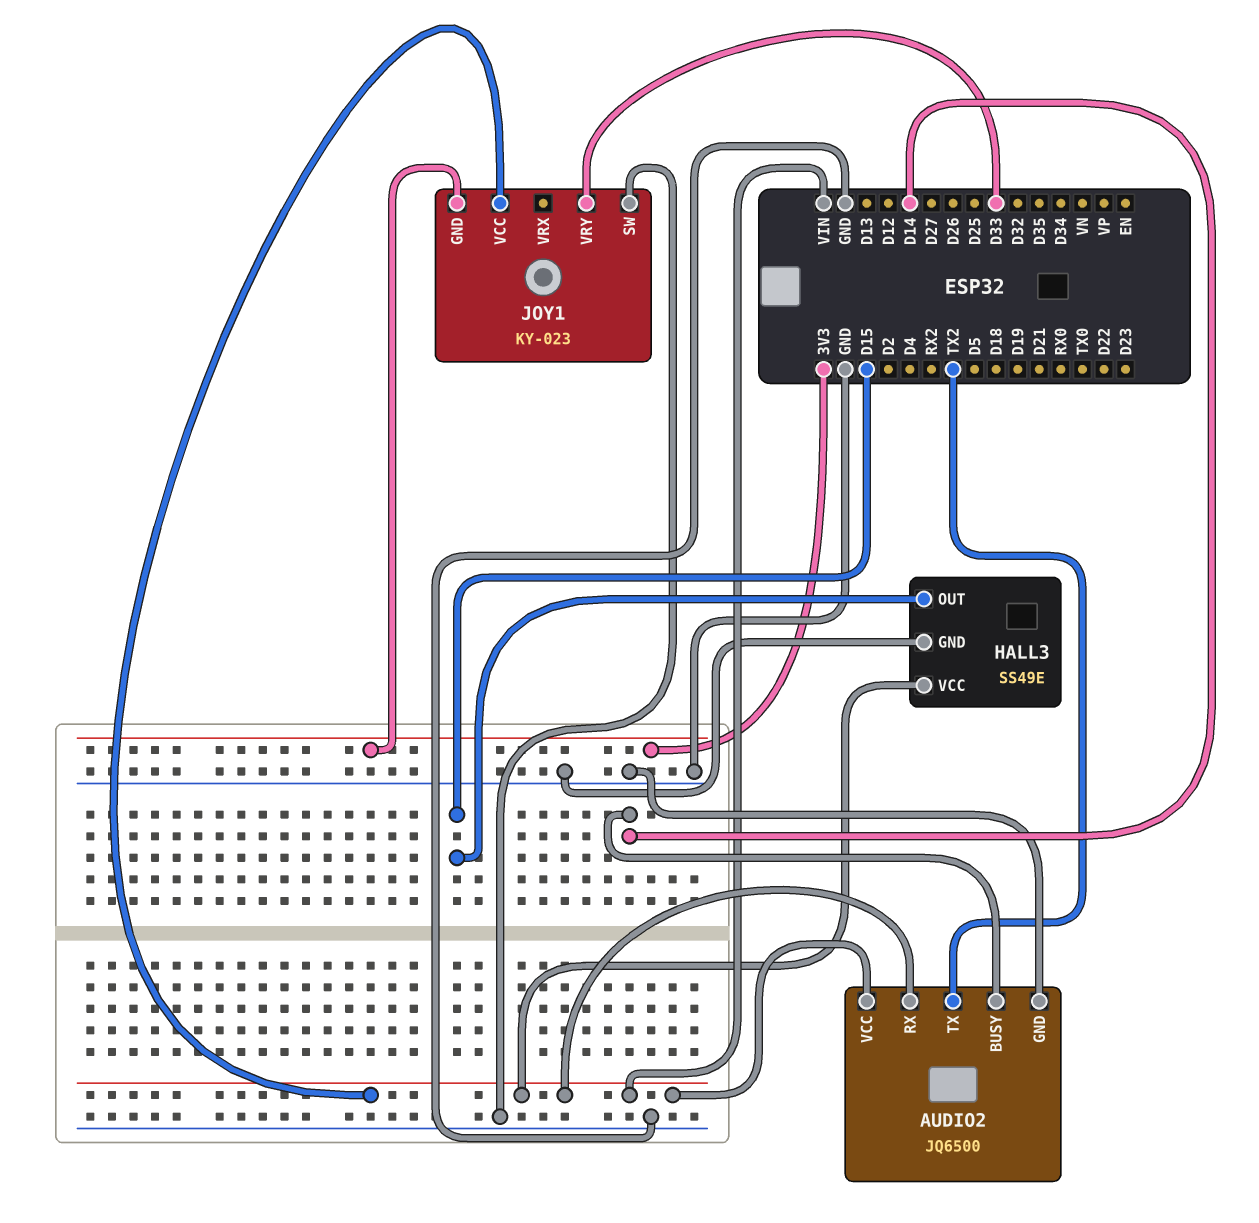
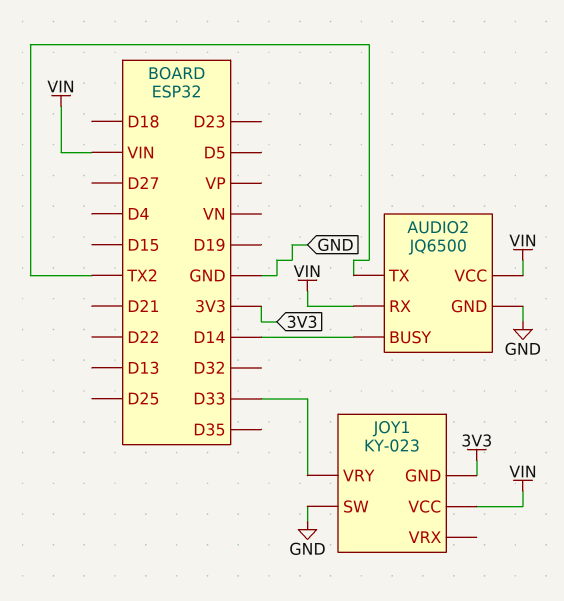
HALL3: SS49E -> none
HALL3 pin GND: GND -> none
HALL3 pin OUT: D15 -> none
HALL3 pin VCC: VIN -> none

